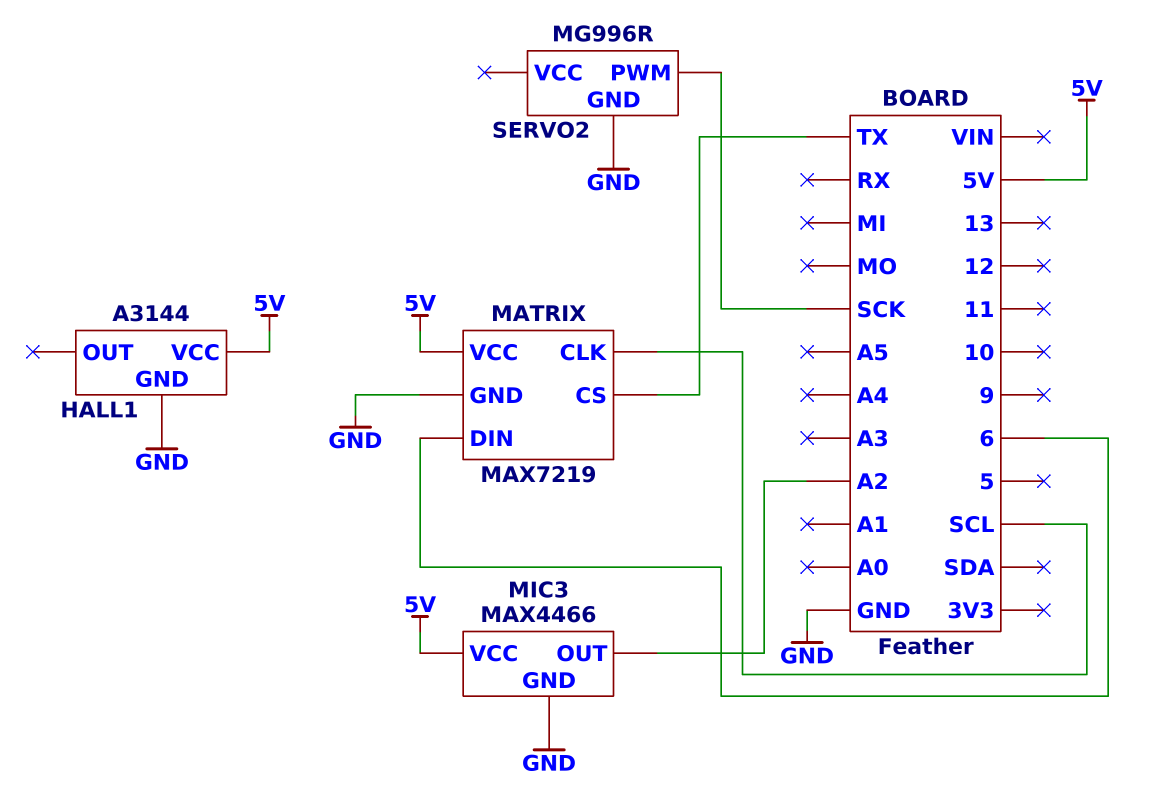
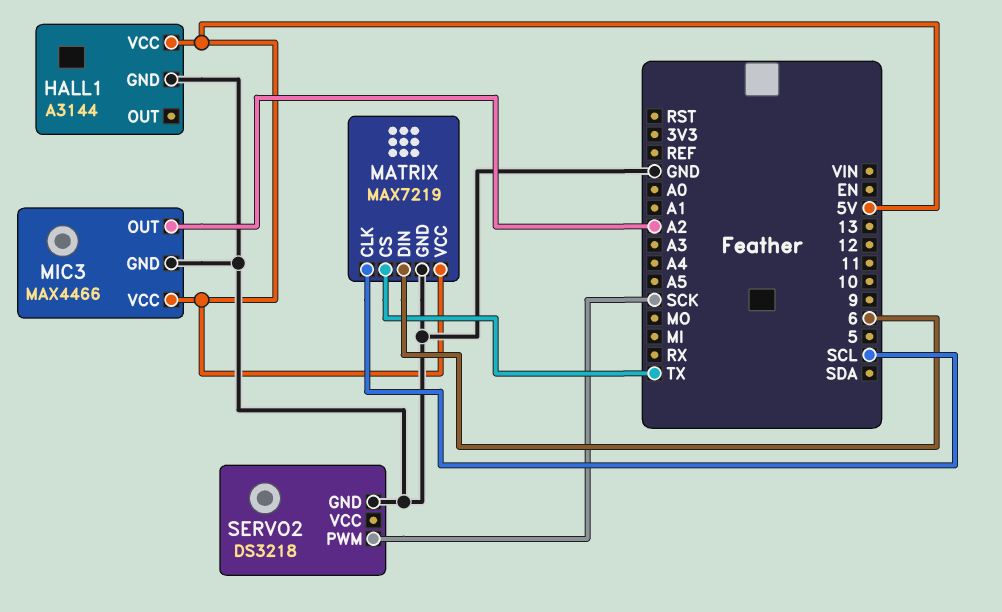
SERVO2: MG996R -> DS3218

